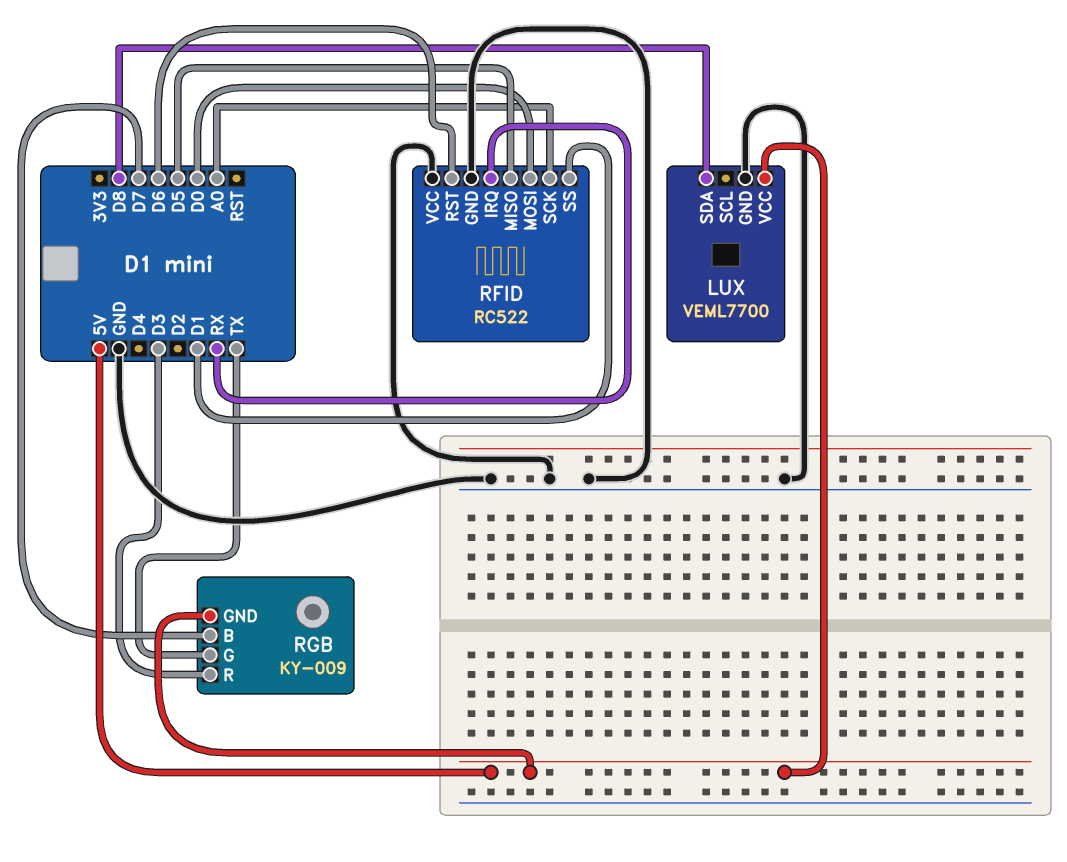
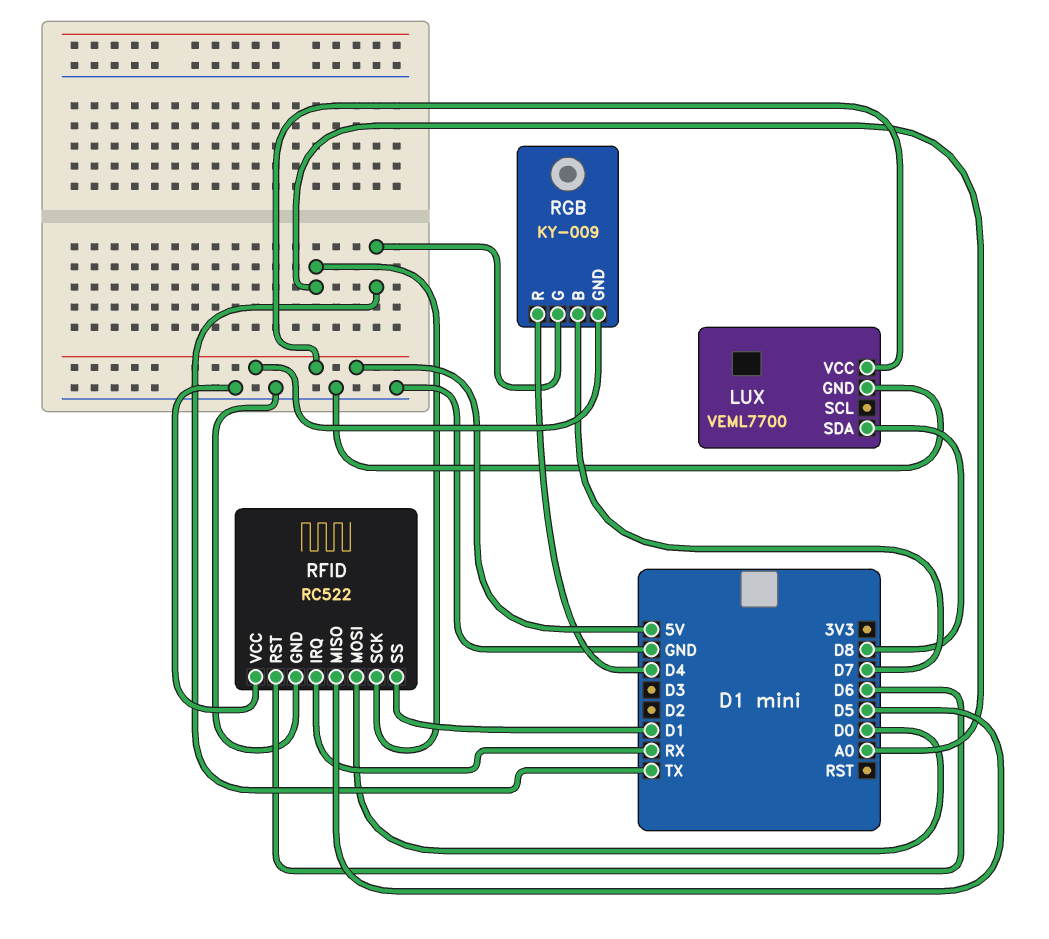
RGB pin R: D3 -> D4

